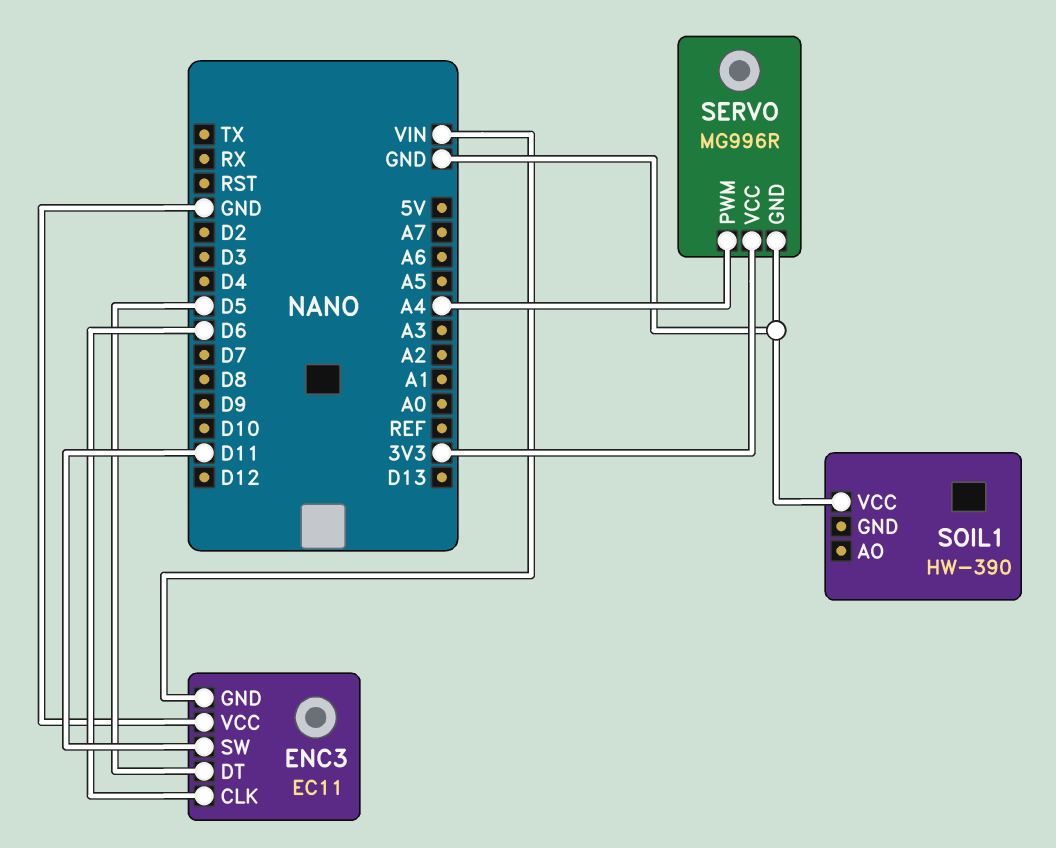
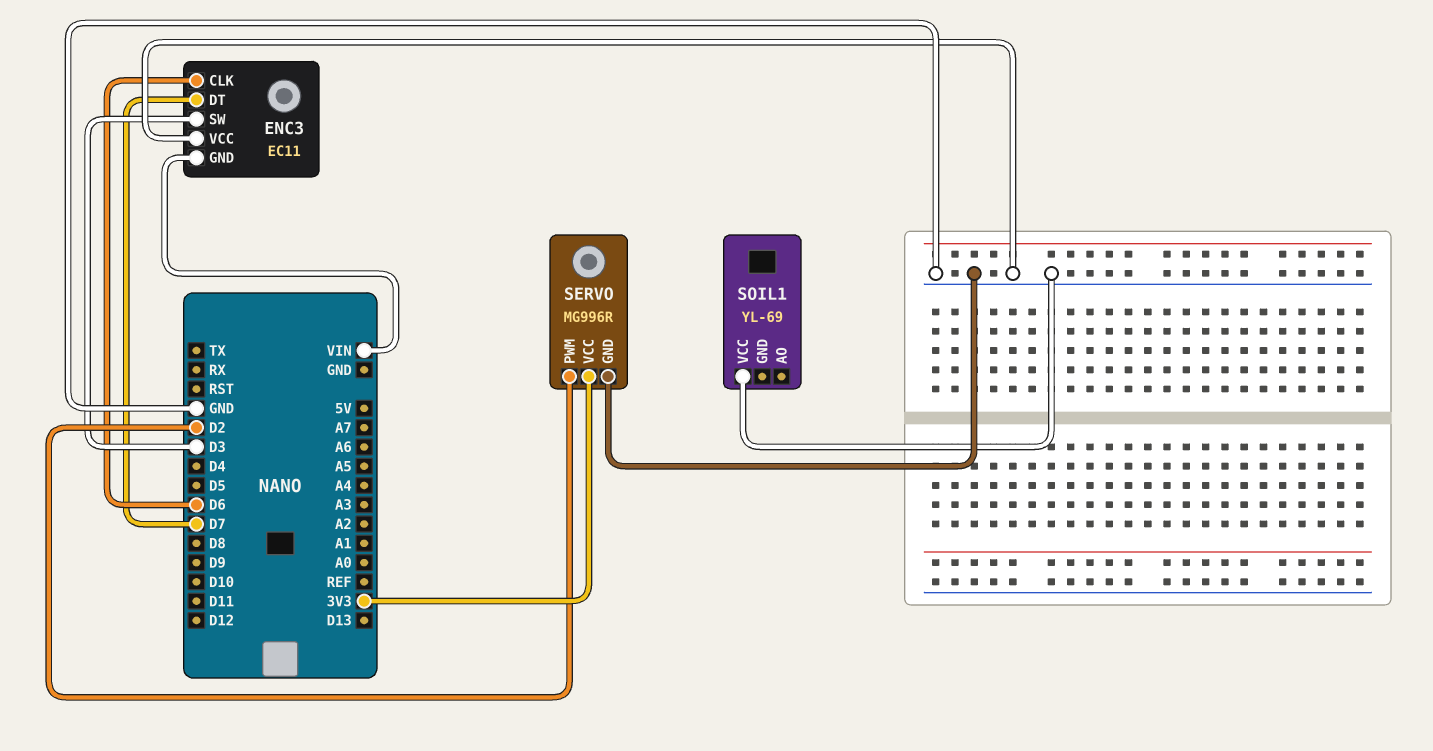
ENC3 pin DT: D5 -> D7
ENC3 pin SW: D11 -> D3
SERVO pin PWM: A4 -> D2
SOIL1: HW-390 -> YL-69

